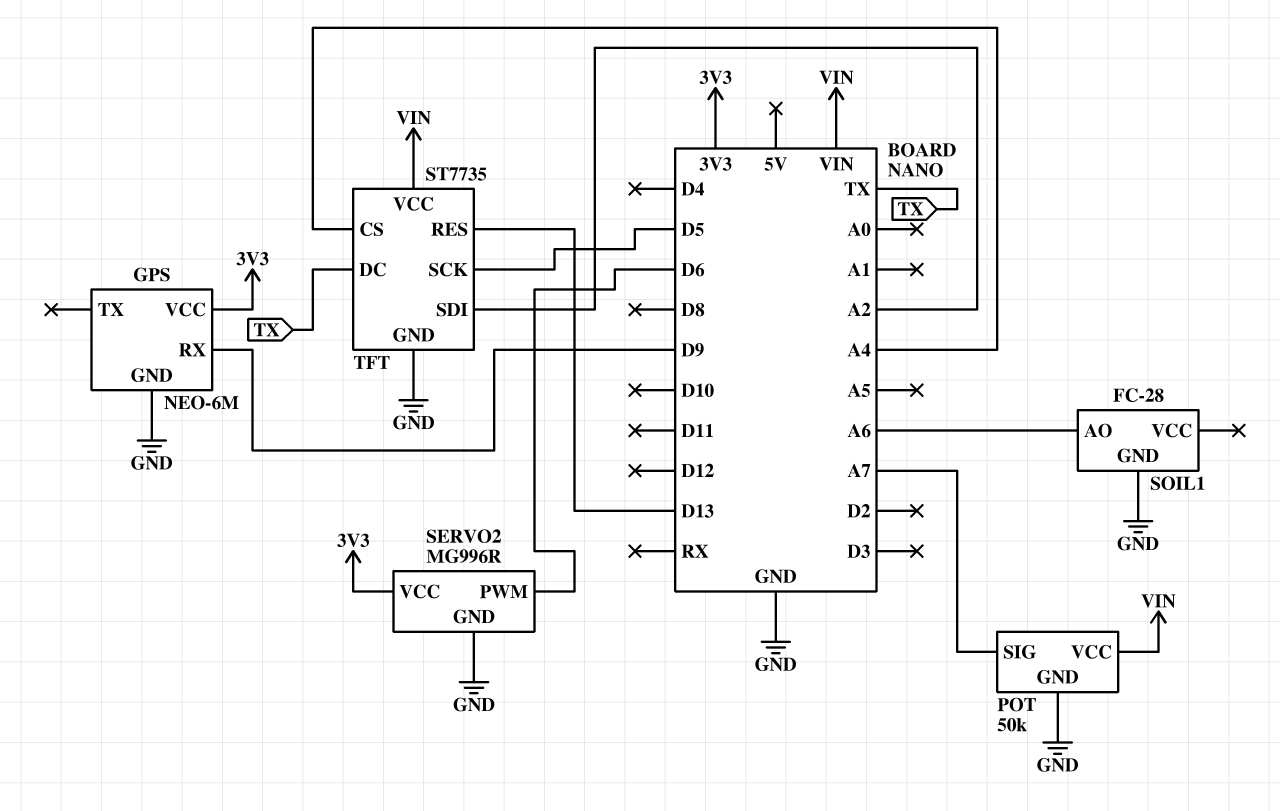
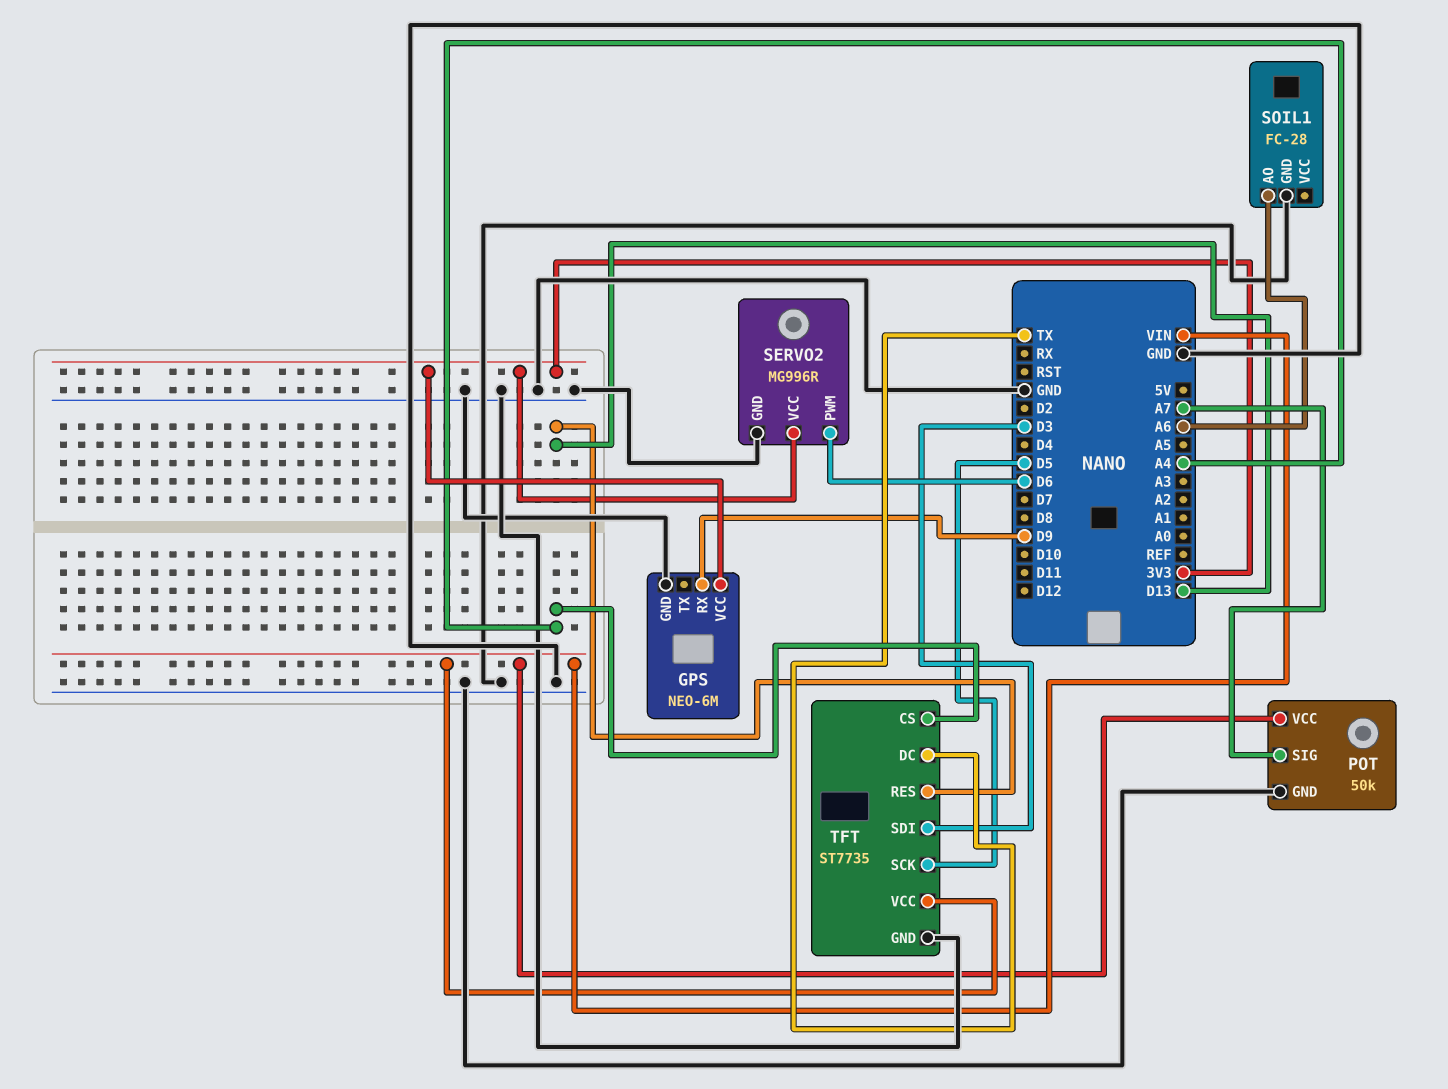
TFT pin SDI: A2 -> D3

